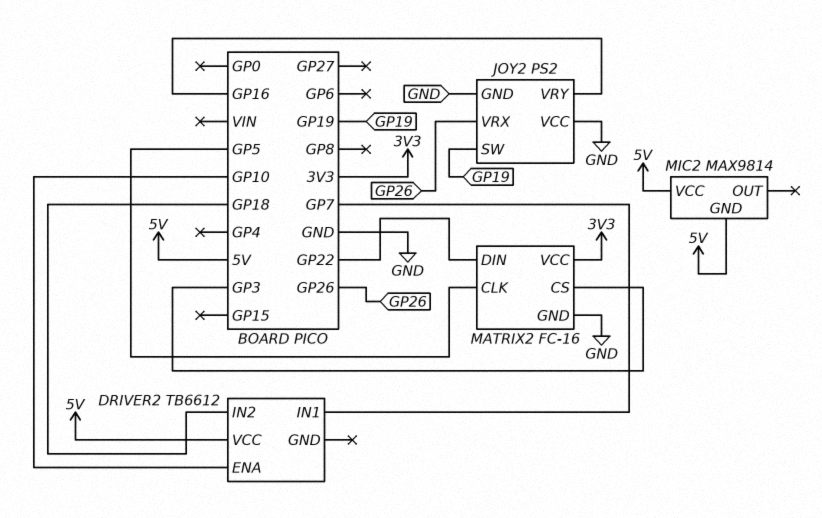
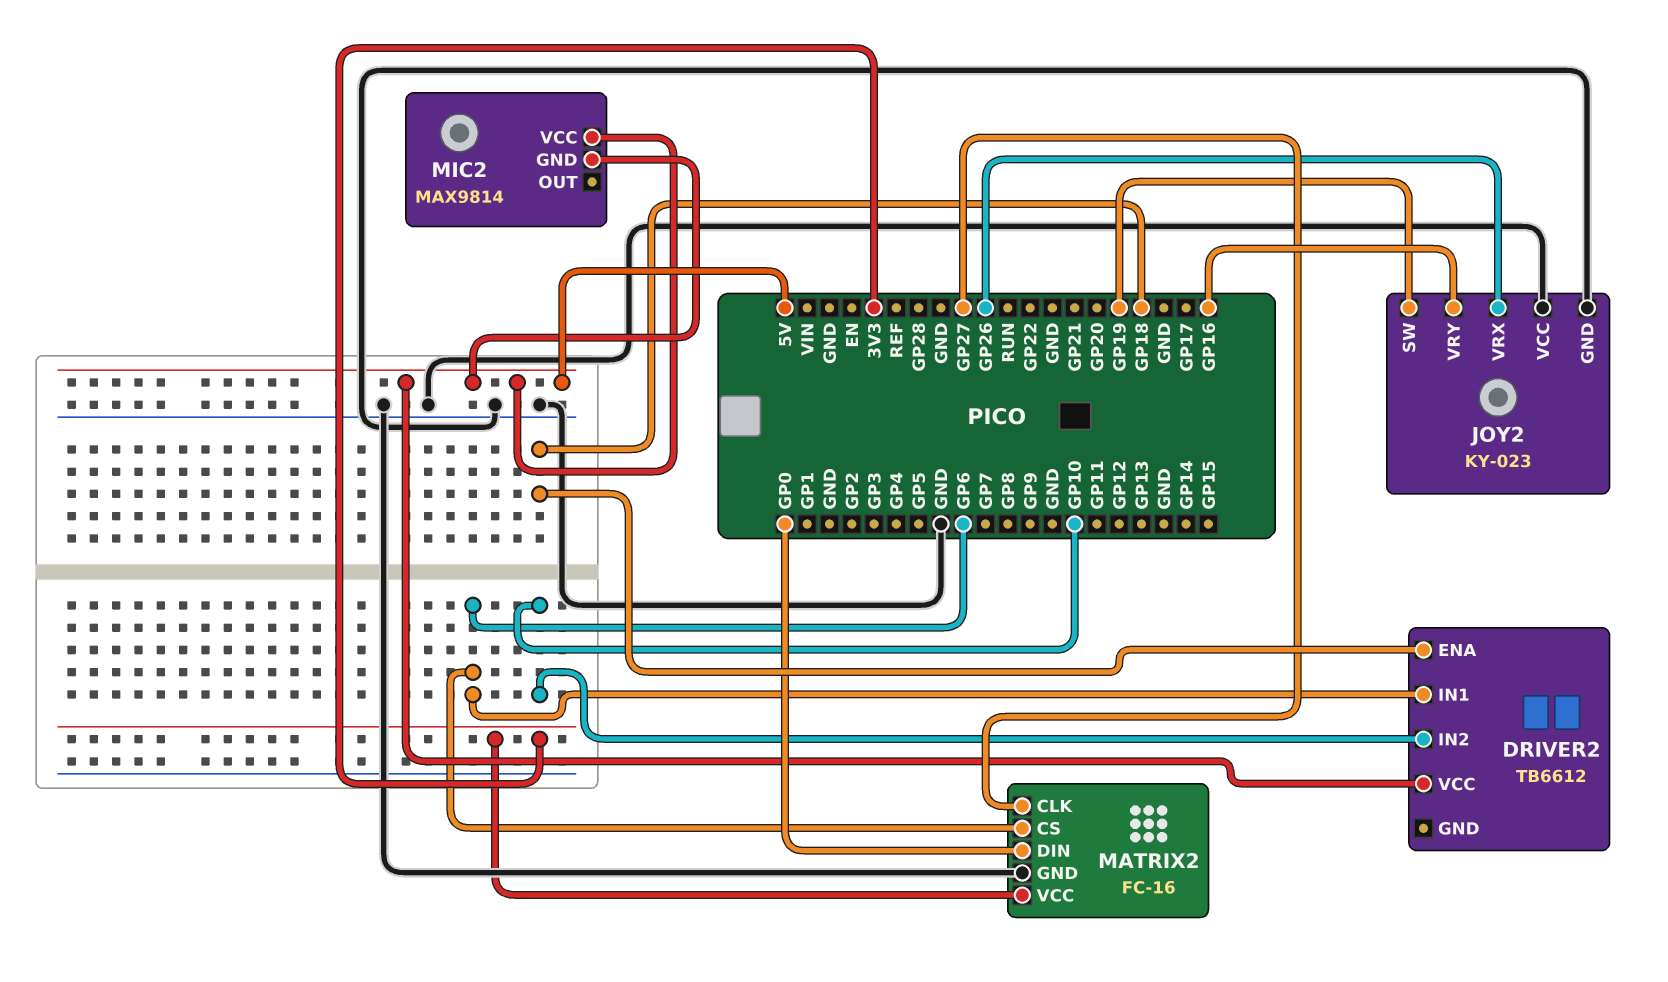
DRIVER2 pin ENA: GP10 -> GP18
DRIVER2 pin IN1: GP7 -> GP6
DRIVER2 pin IN2: GP18 -> GP10
JOY2: PS2 -> KY-023
MATRIX2 pin CLK: GP5 -> GP27
MATRIX2 pin CS: GP3 -> GP6
MATRIX2 pin DIN: GP22 -> GP0

